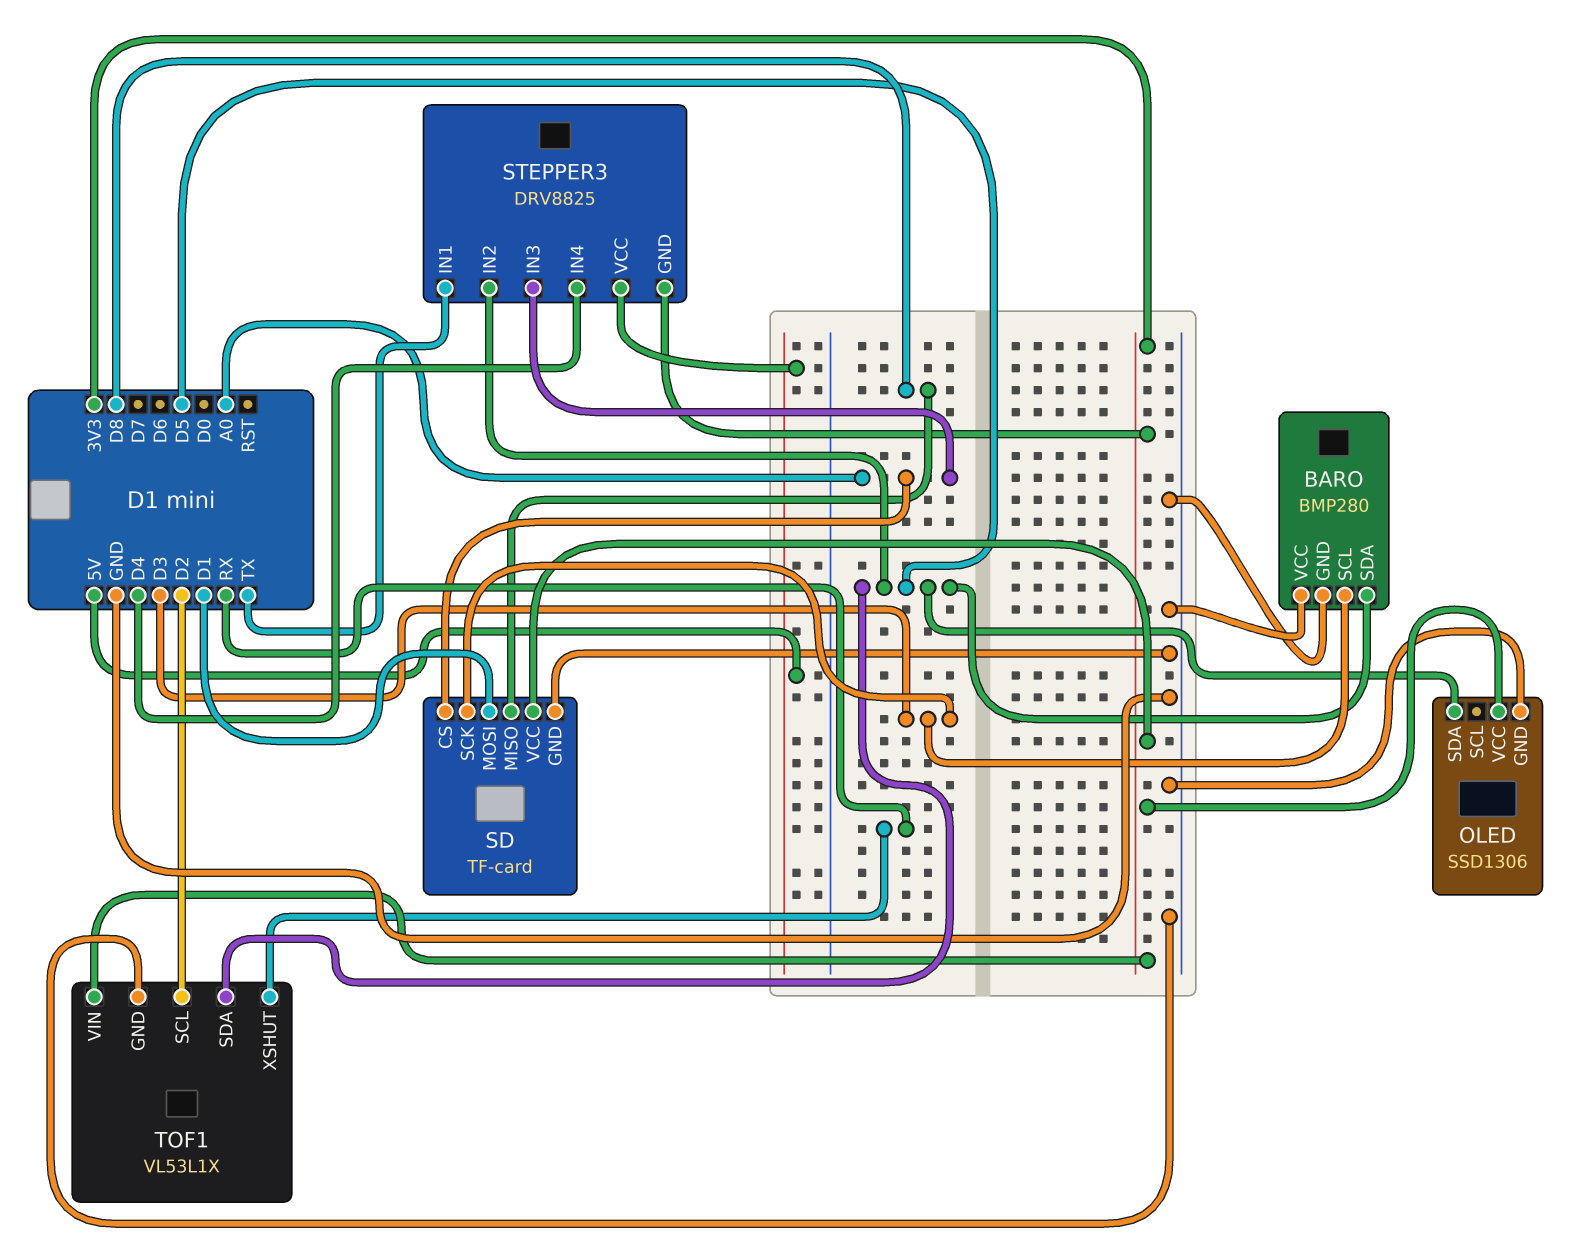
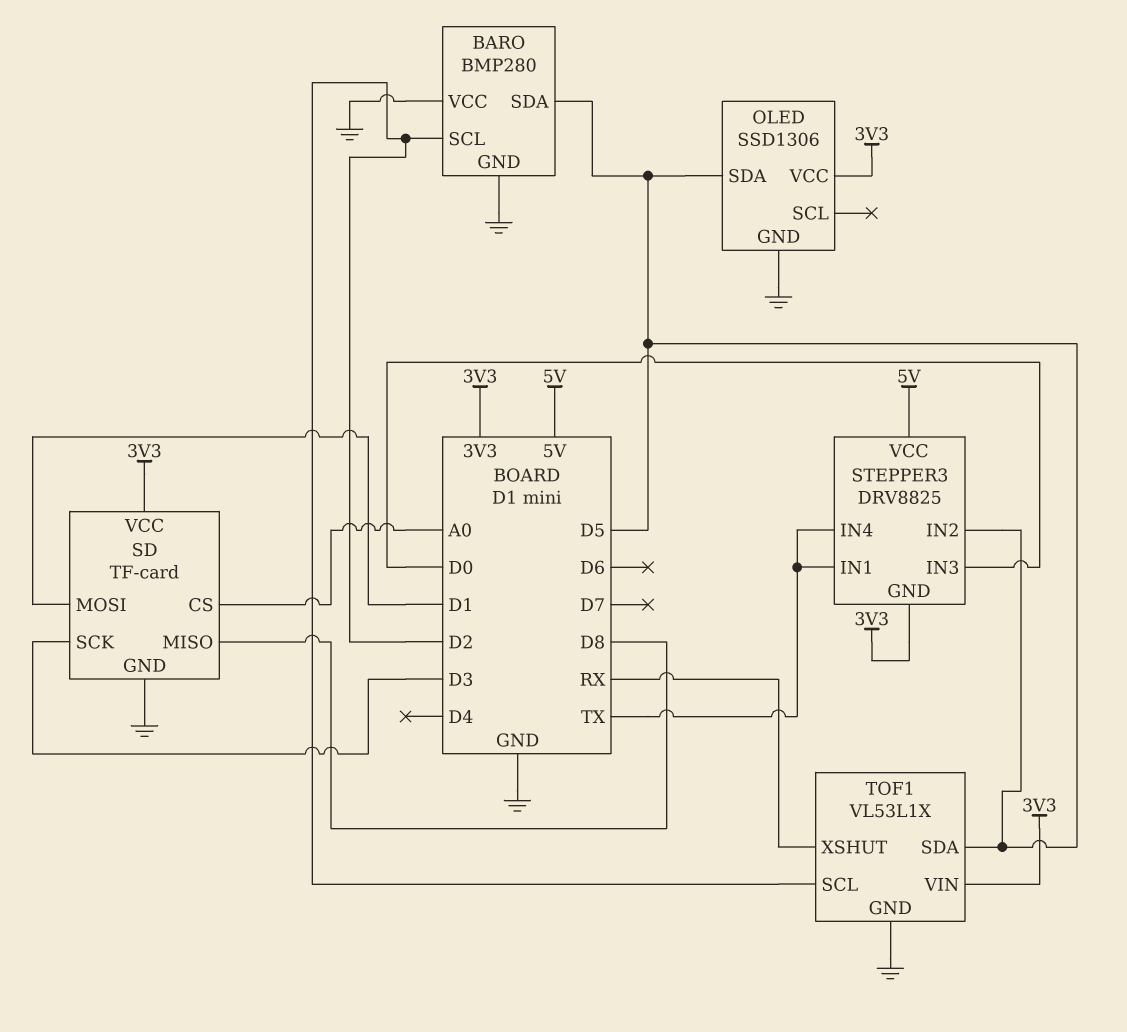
BARO pin SCL: D3 -> D2
STEPPER3 pin IN3: A0 -> D0
STEPPER3 pin IN4: D4 -> TX

